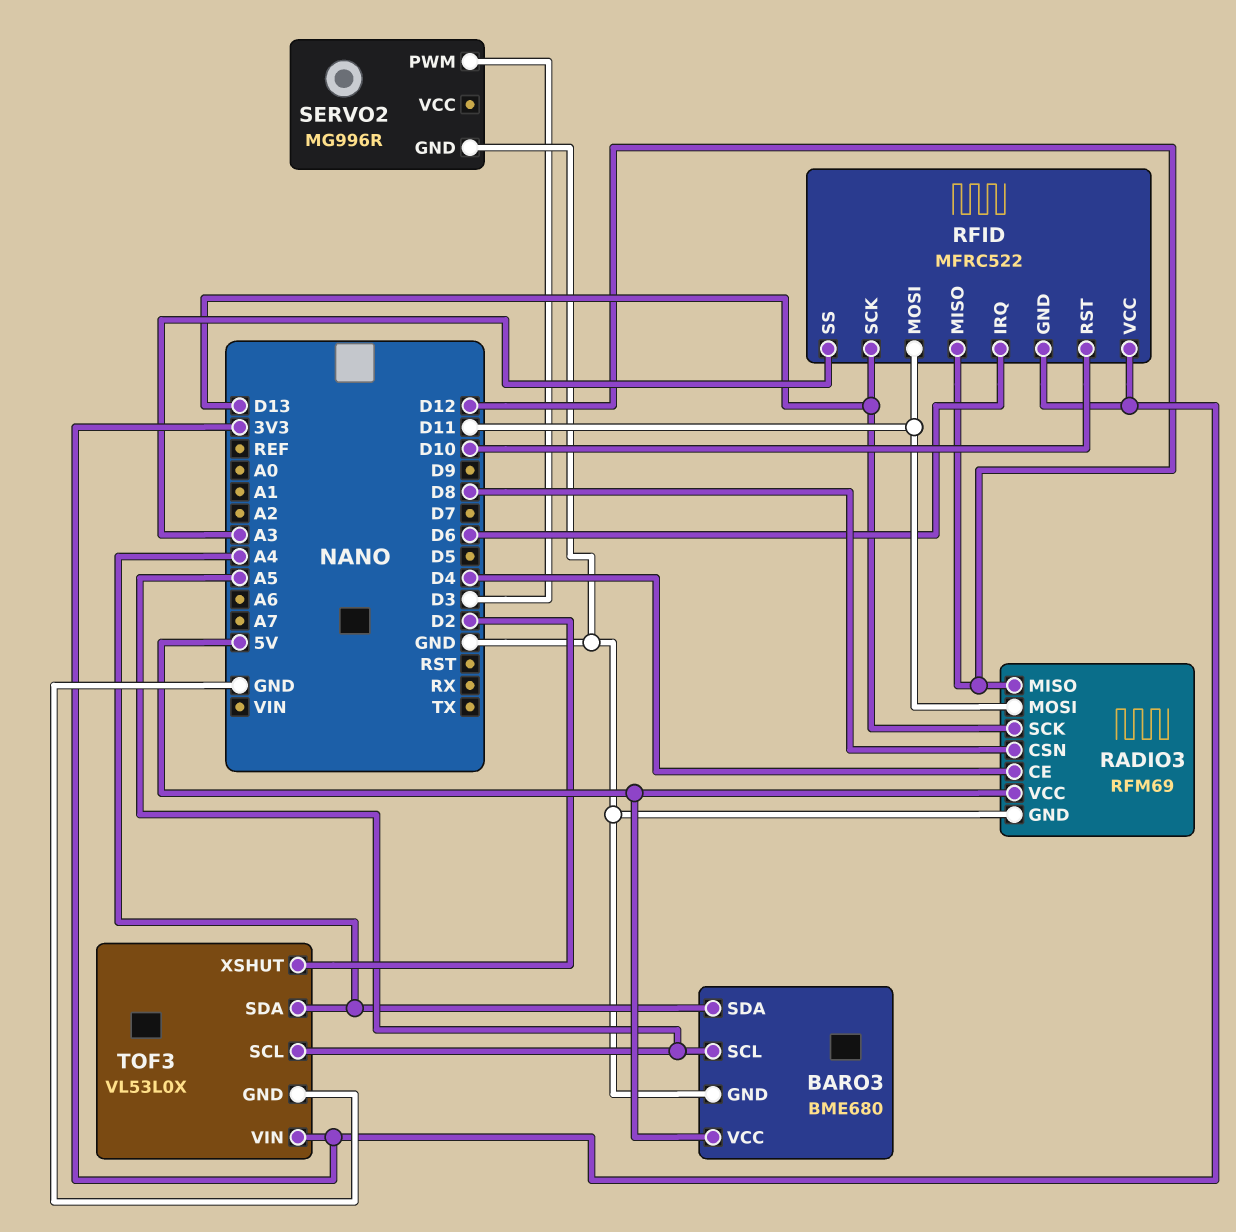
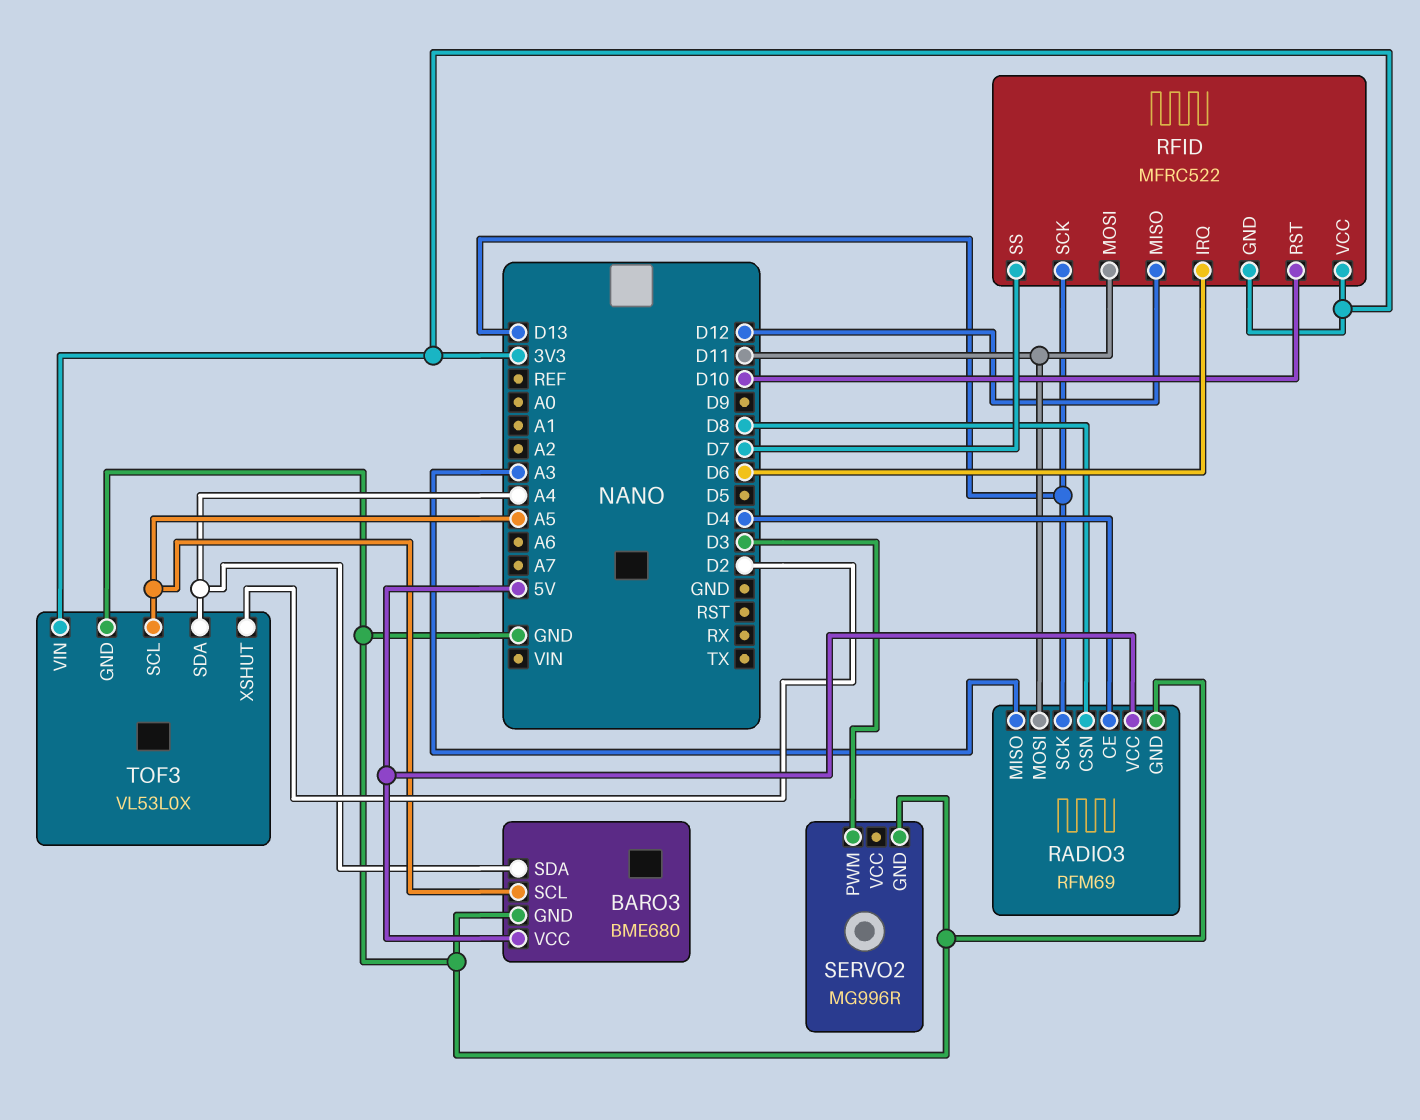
RADIO3 pin MISO: D12 -> A3
RFID pin SS: A3 -> D7

